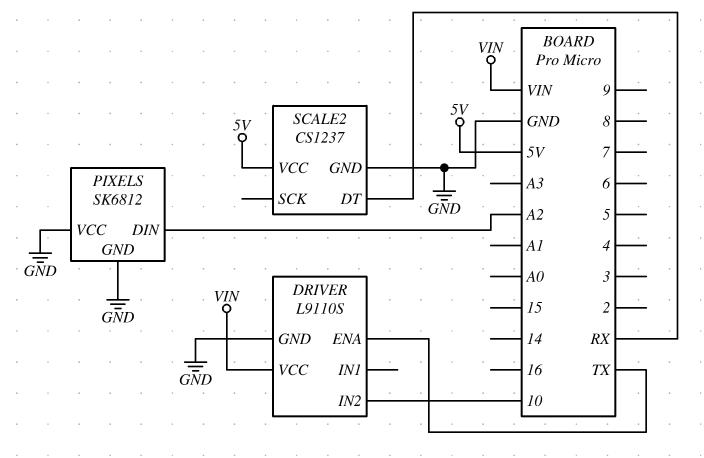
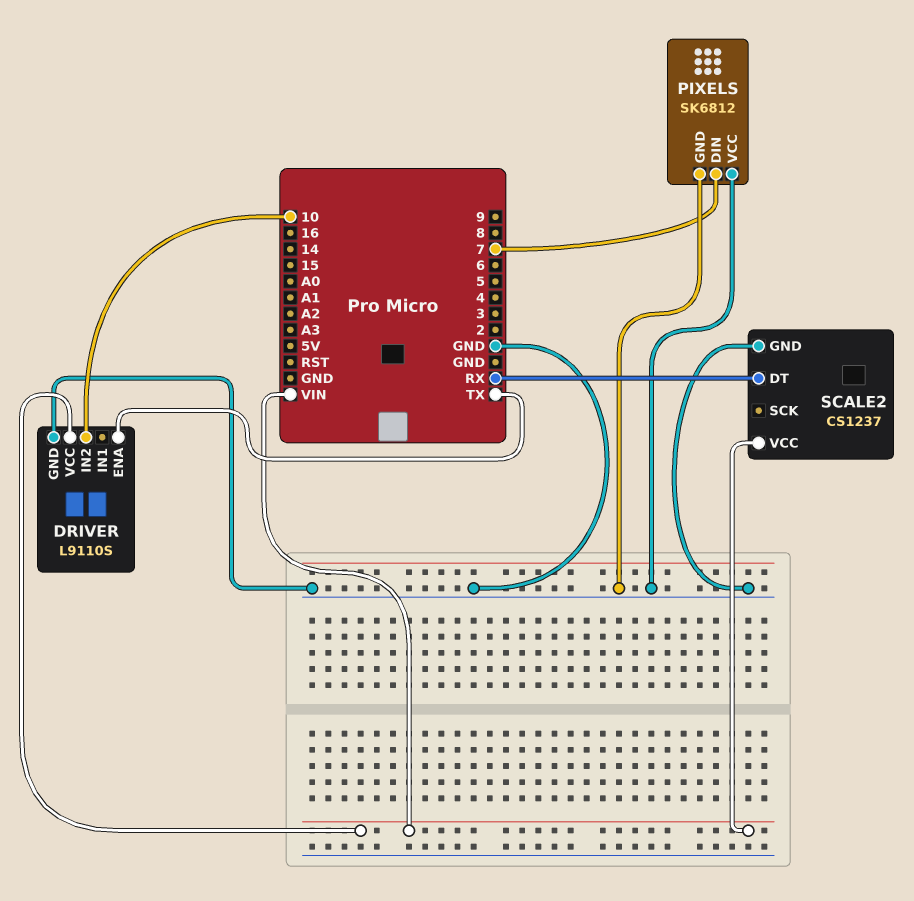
PIXELS pin DIN: A2 -> 7
SCALE2 pin VCC: 5V -> VIN

